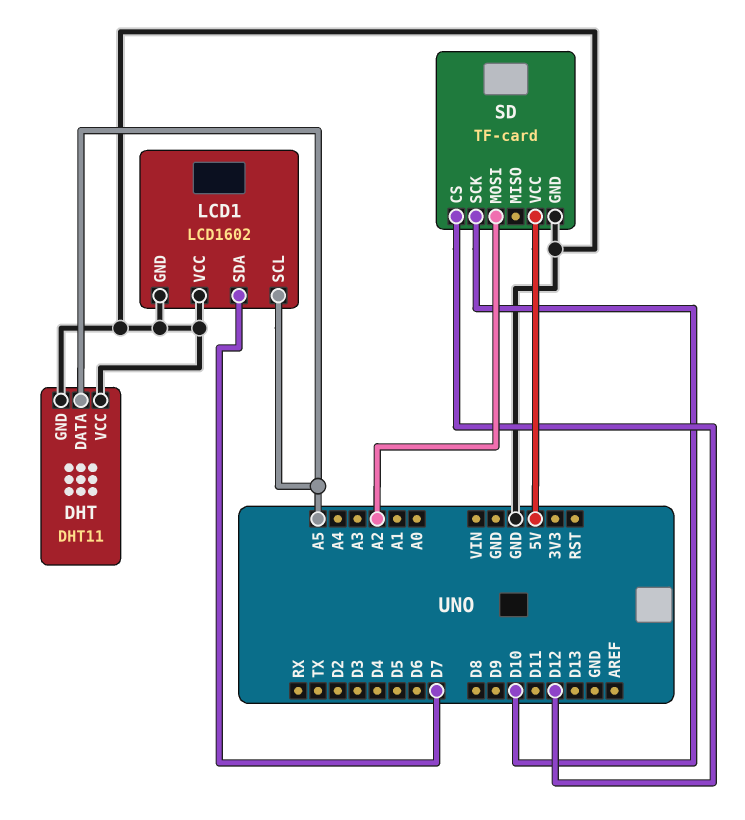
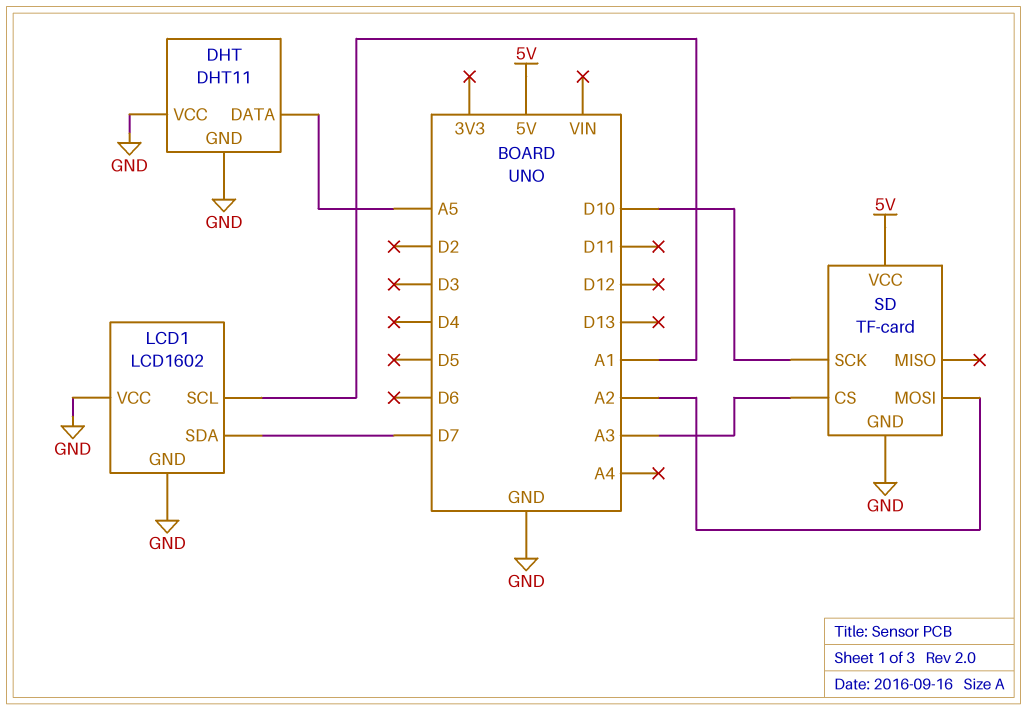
LCD1 pin SCL: A5 -> A1
SD pin CS: D12 -> A3

